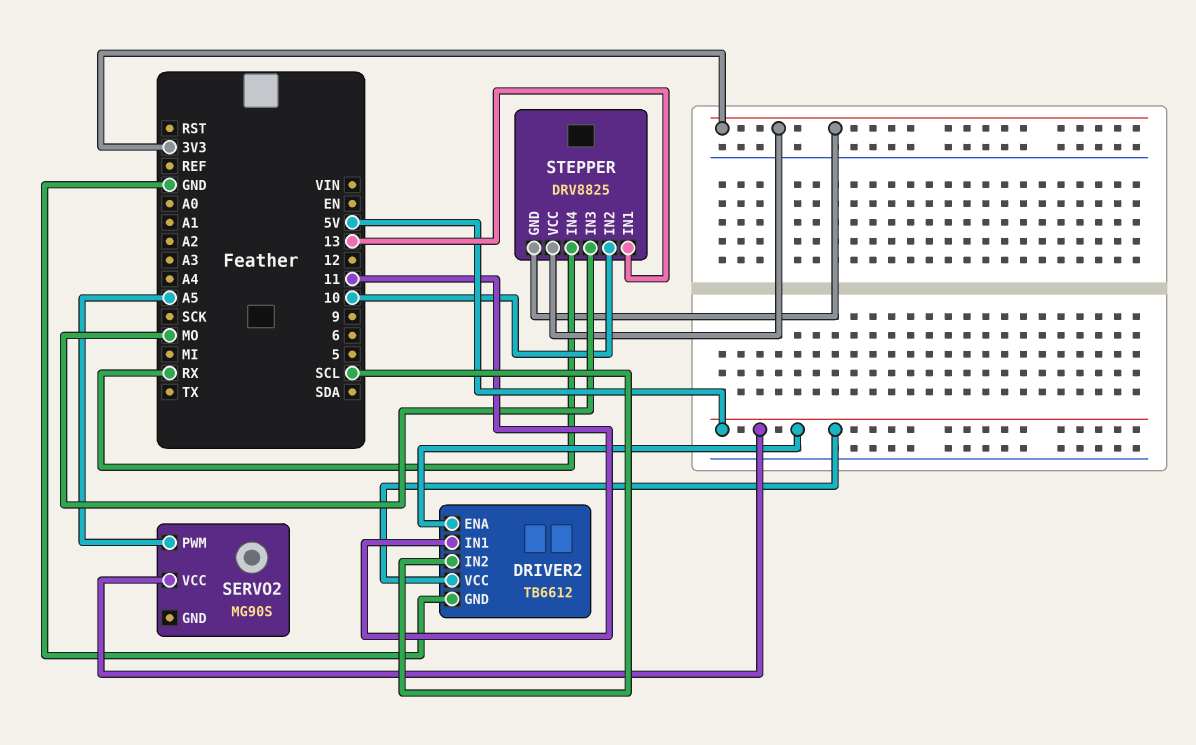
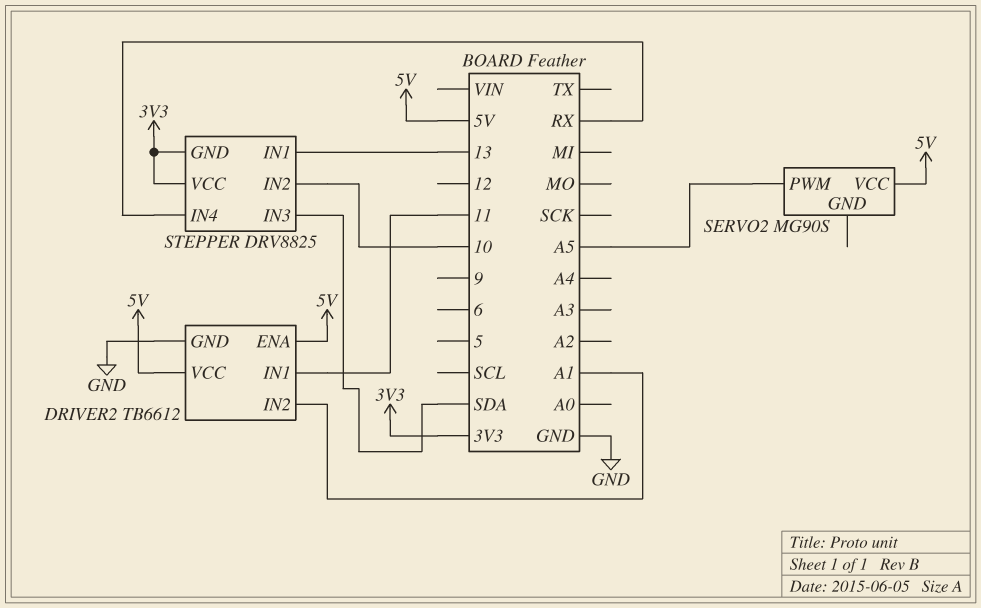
DRIVER2 pin IN2: SCL -> A1
STEPPER pin IN3: MO -> SDA

